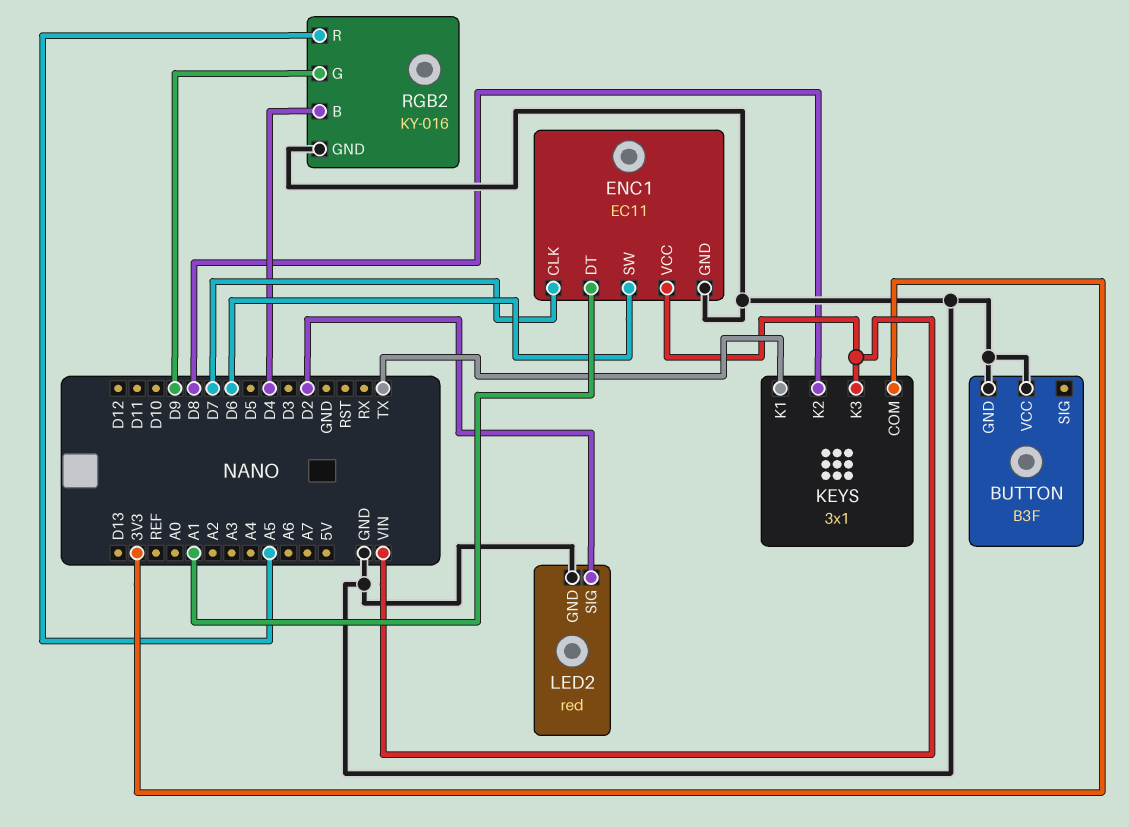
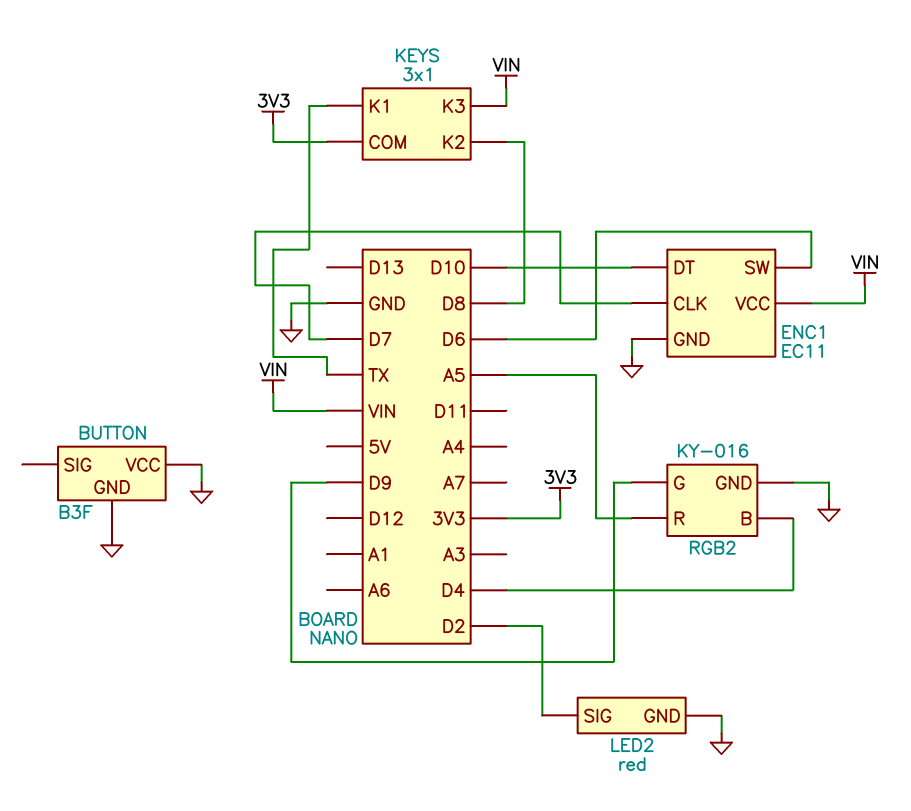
ENC1 pin DT: A1 -> D10

